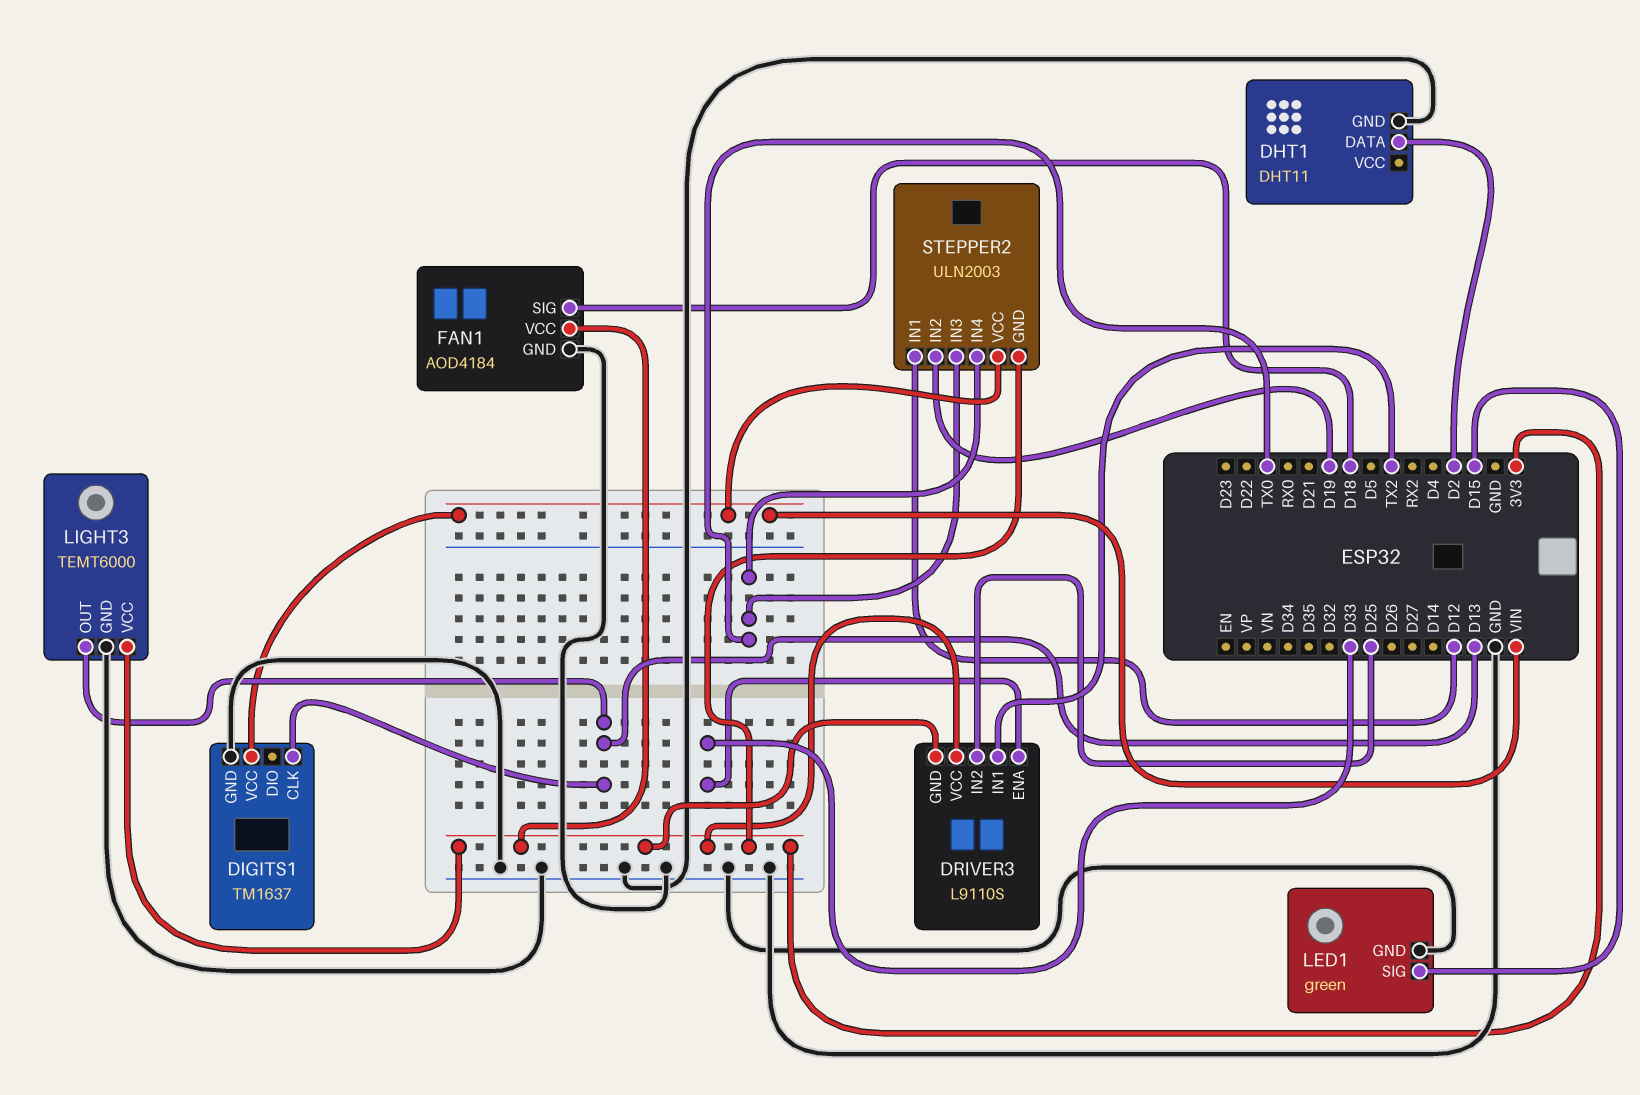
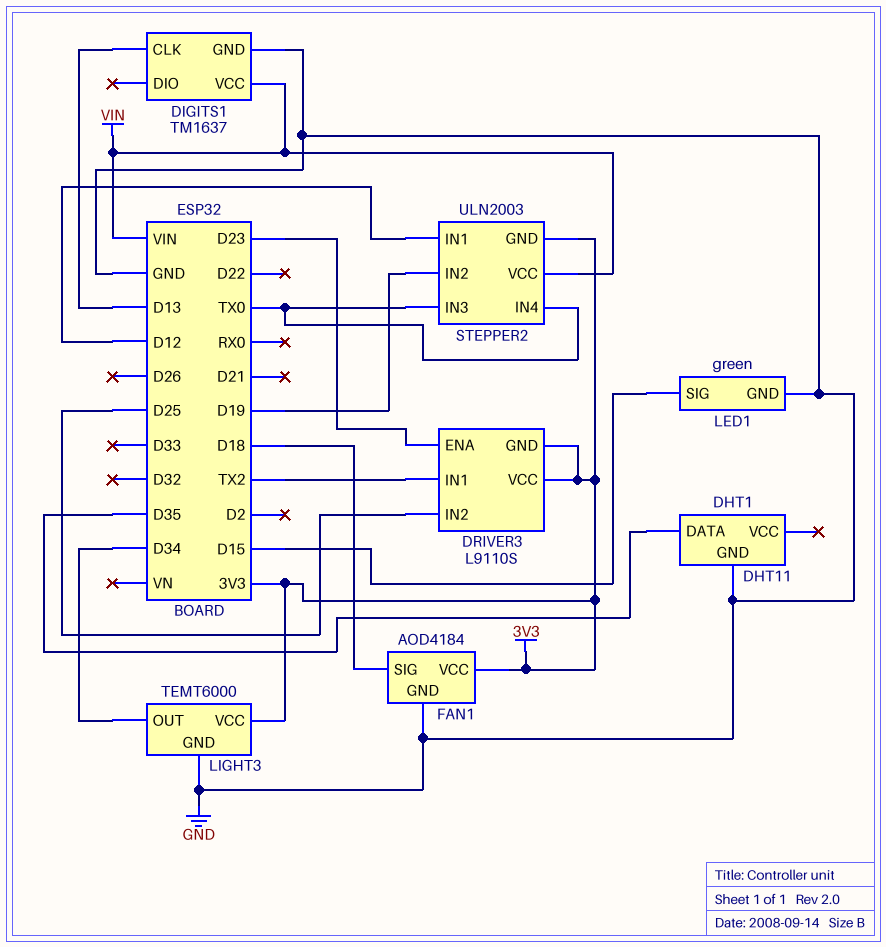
DHT1 pin DATA: D2 -> D35
DRIVER3 pin ENA: D33 -> D23
LIGHT3 pin OUT: D13 -> D34

